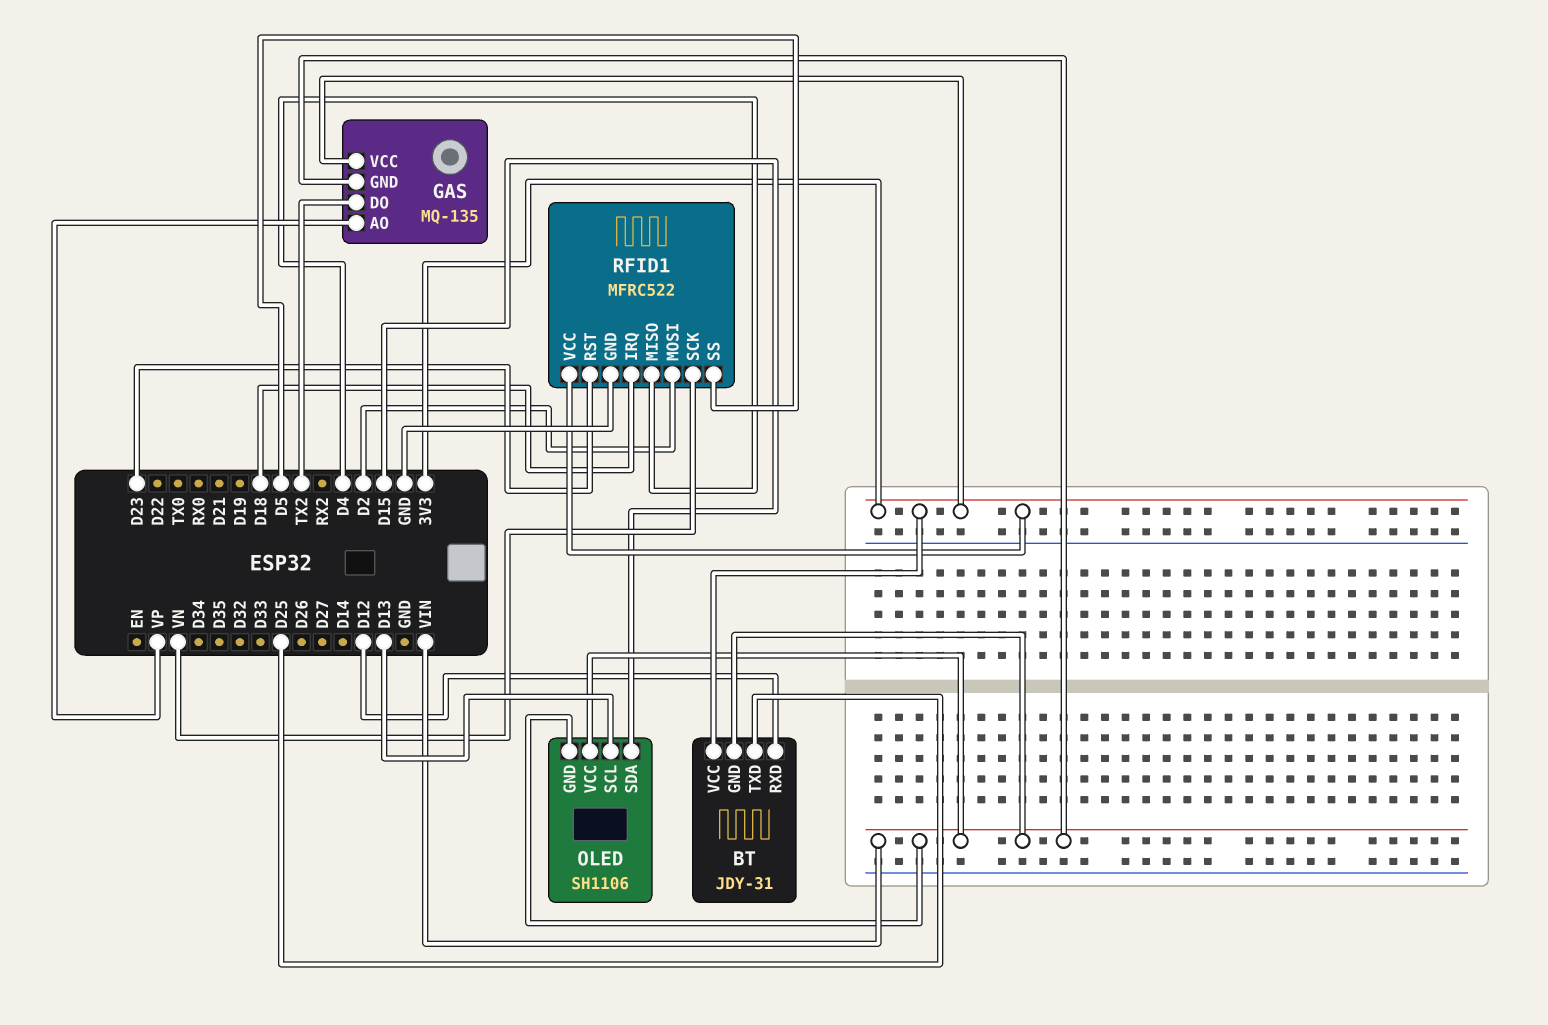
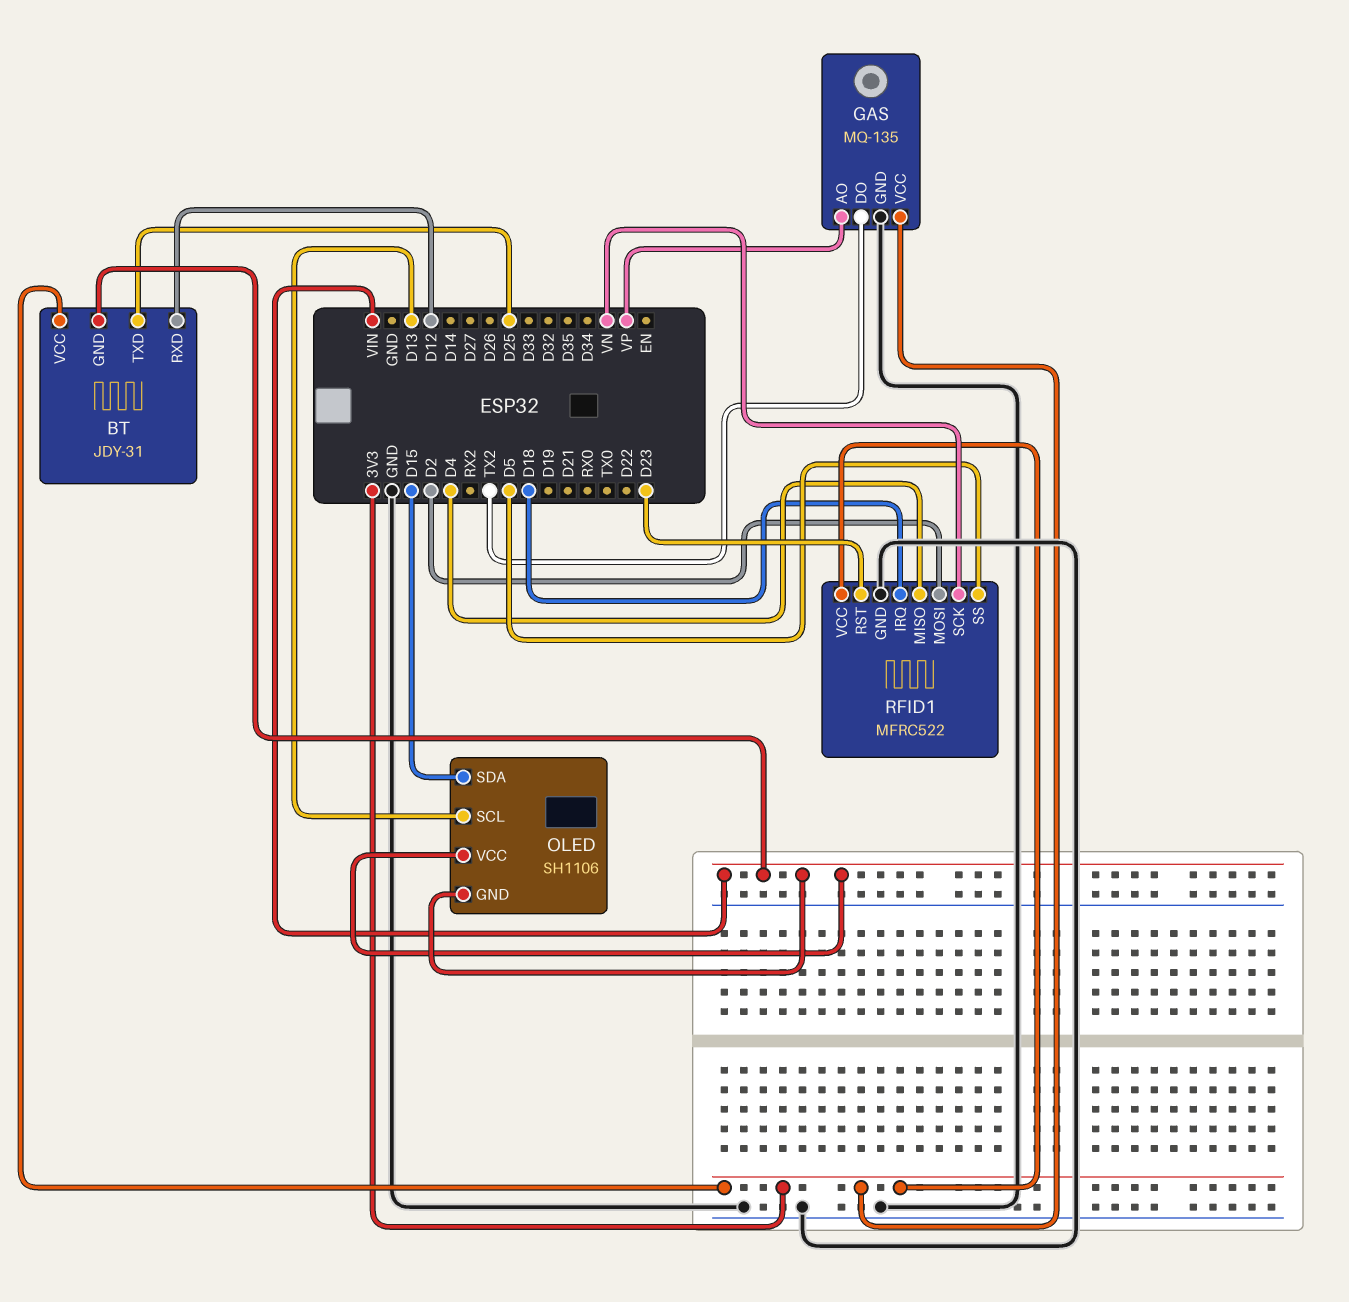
GAS pin GND: VIN -> GND

